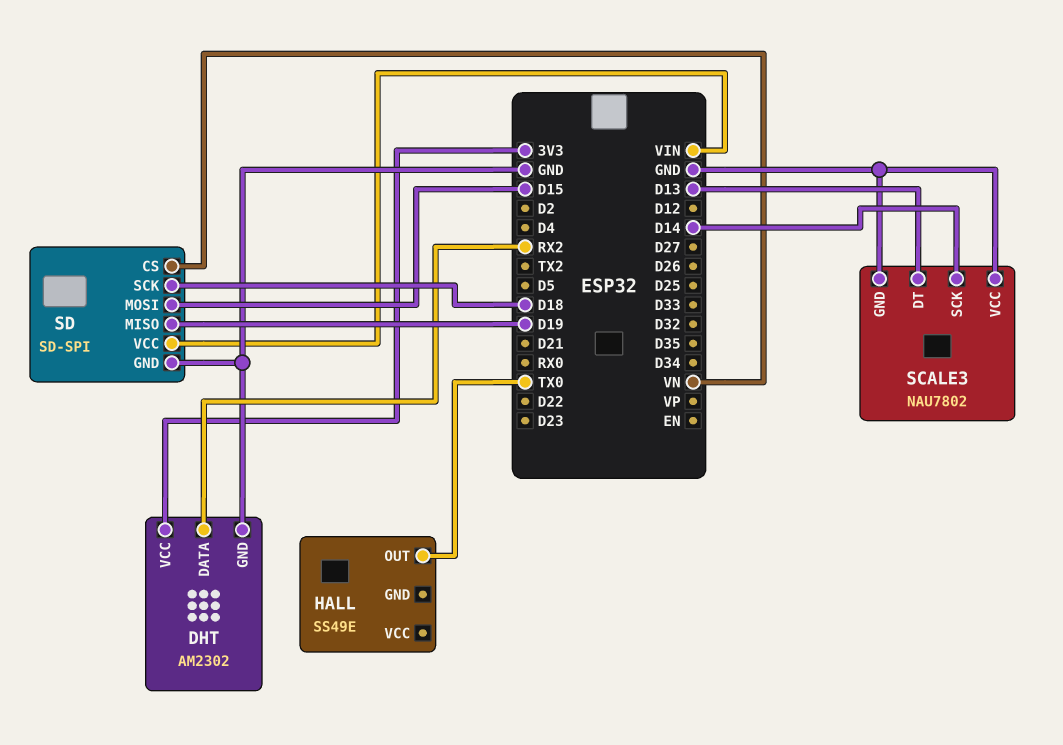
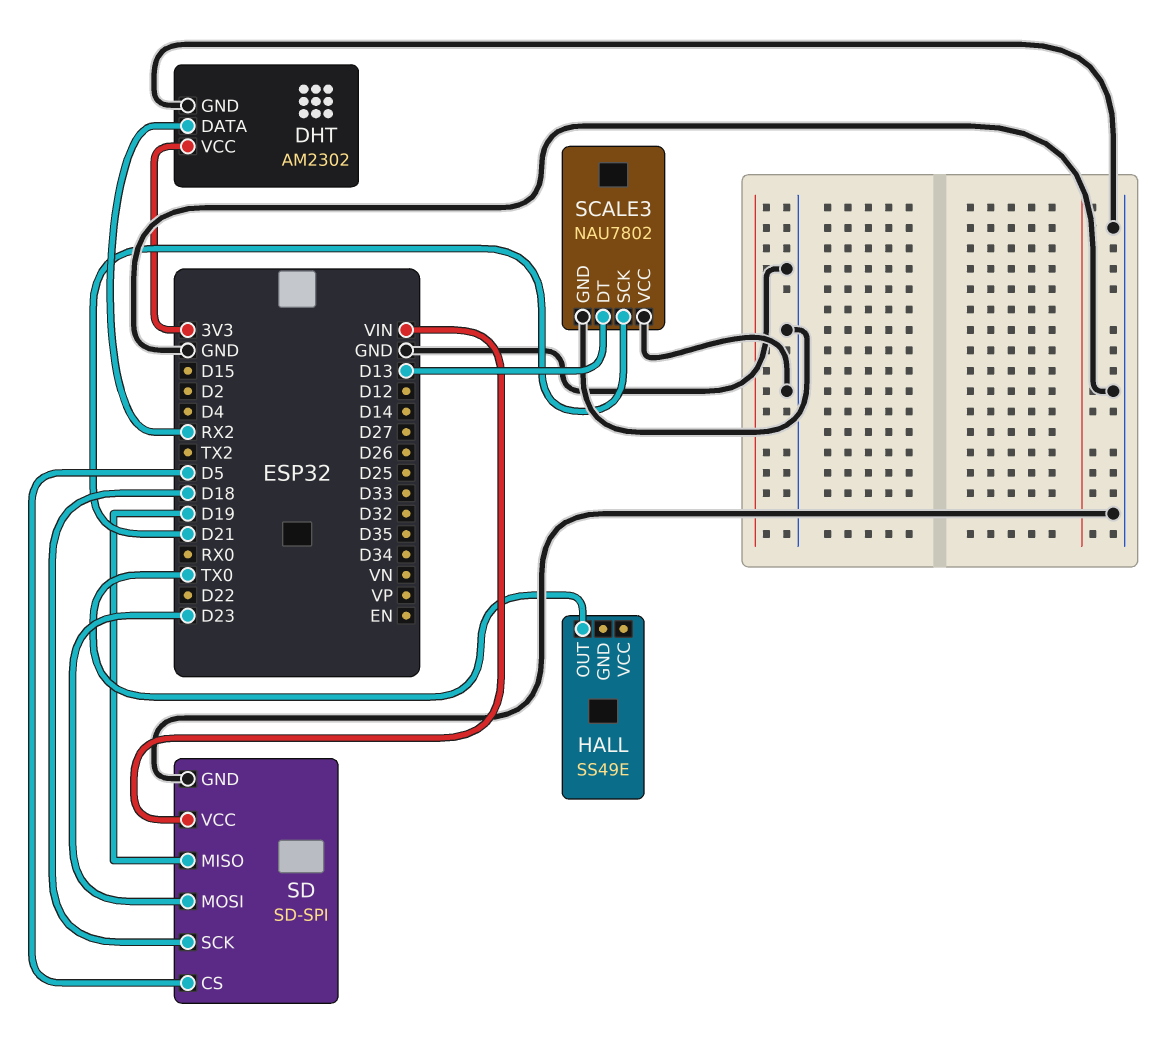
SCALE3 pin SCK: D14 -> D21
SD pin CS: VN -> D5
SD pin MOSI: D15 -> D23

